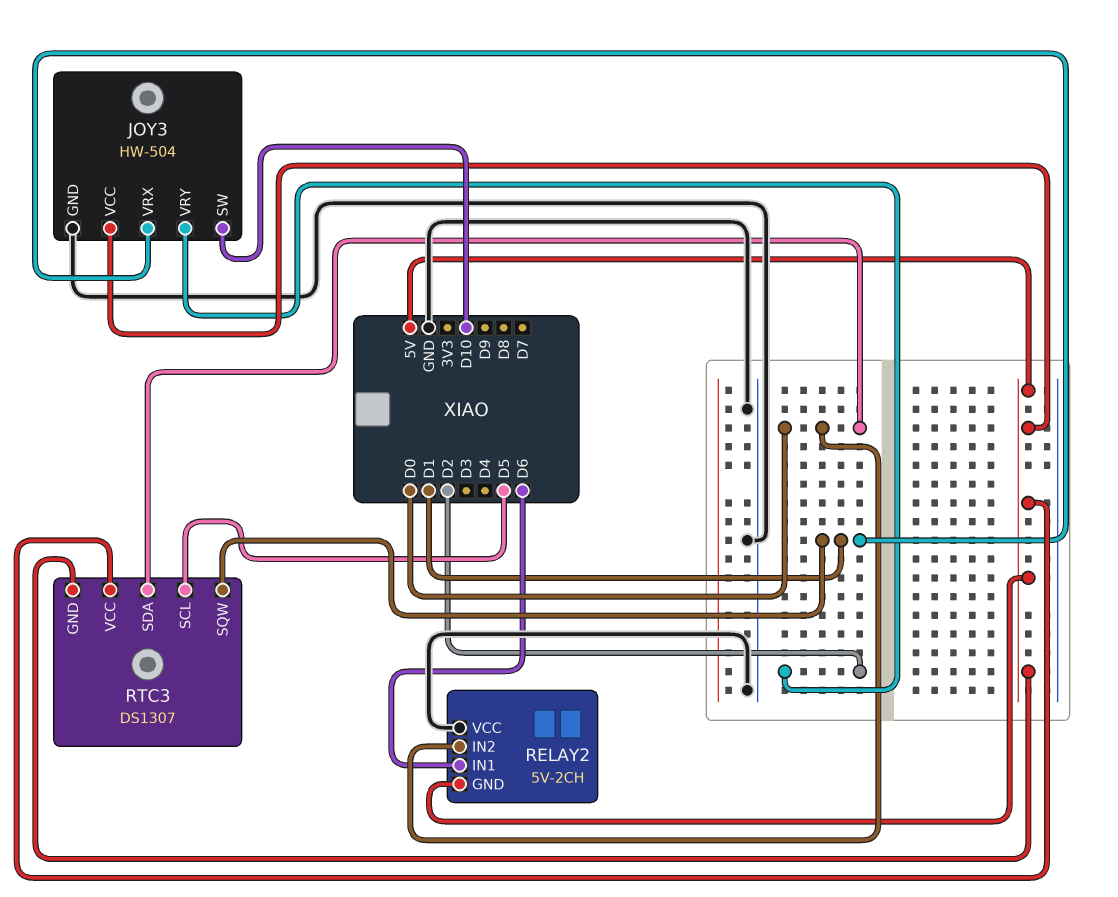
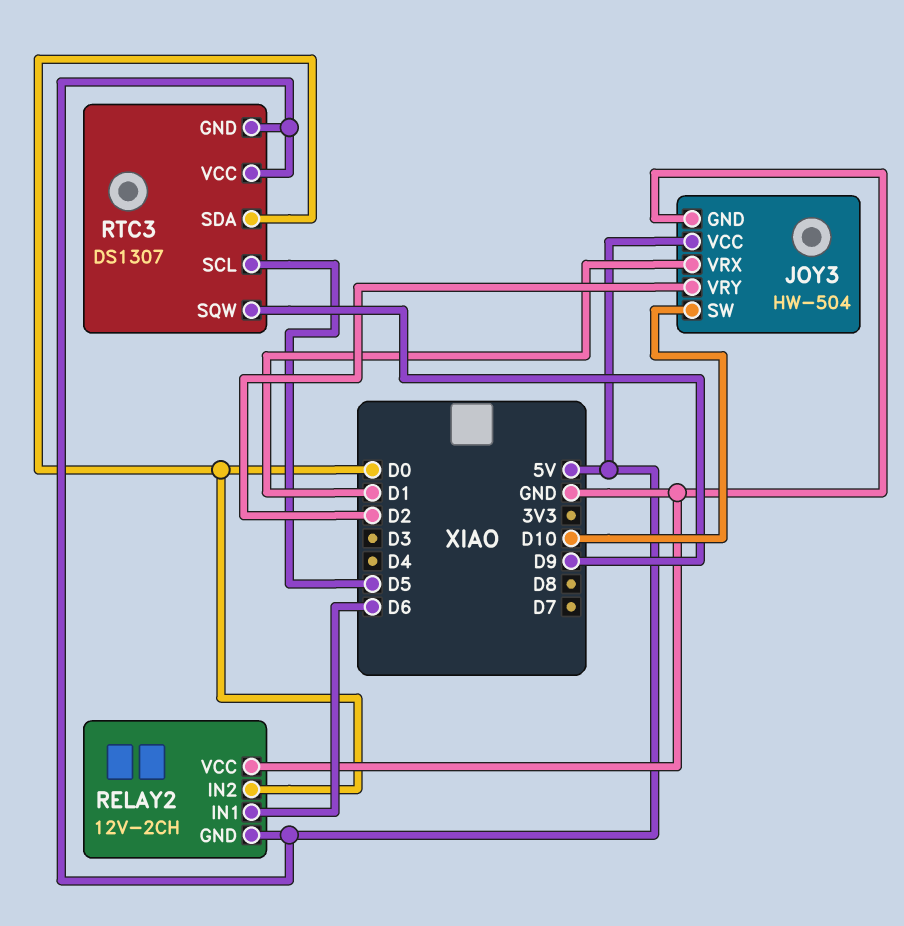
RELAY2: 5V-2CH -> 12V-2CH
RTC3 pin SQW: D1 -> D9

